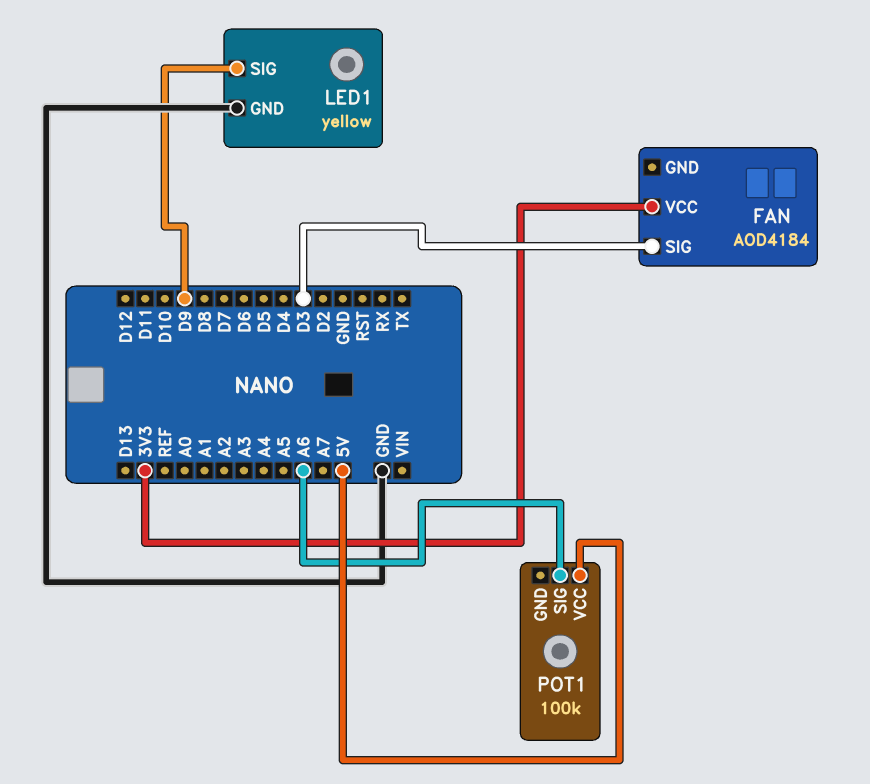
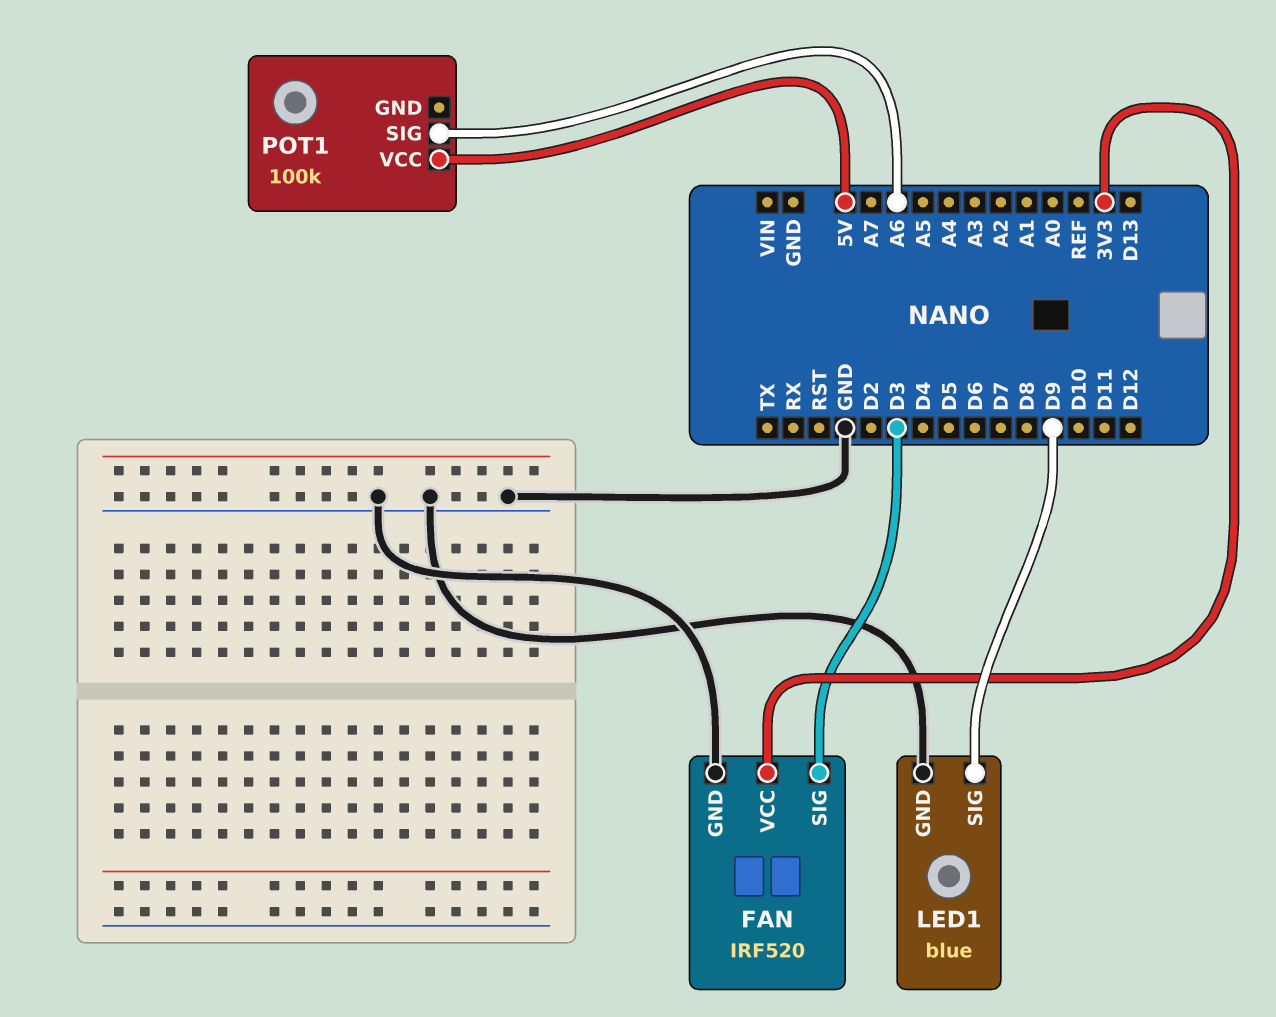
FAN: AOD4184 -> IRF520
FAN pin GND: none -> GND
LED1: yellow -> blue

